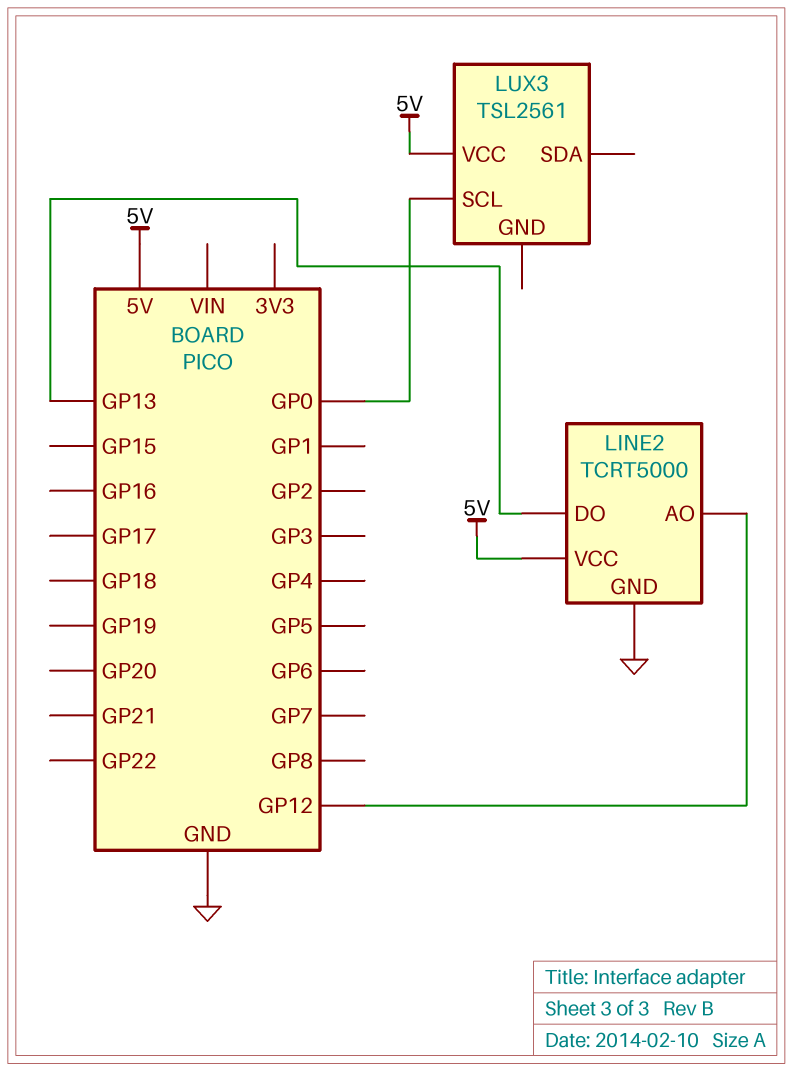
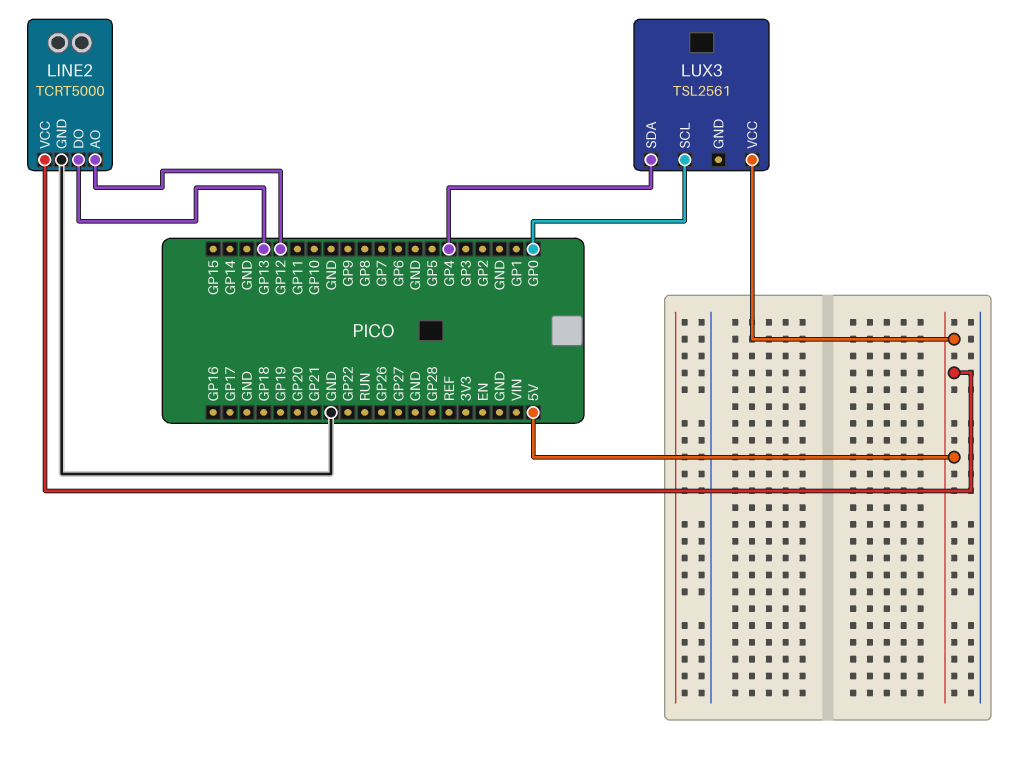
LUX3 pin SDA: none -> GP4

